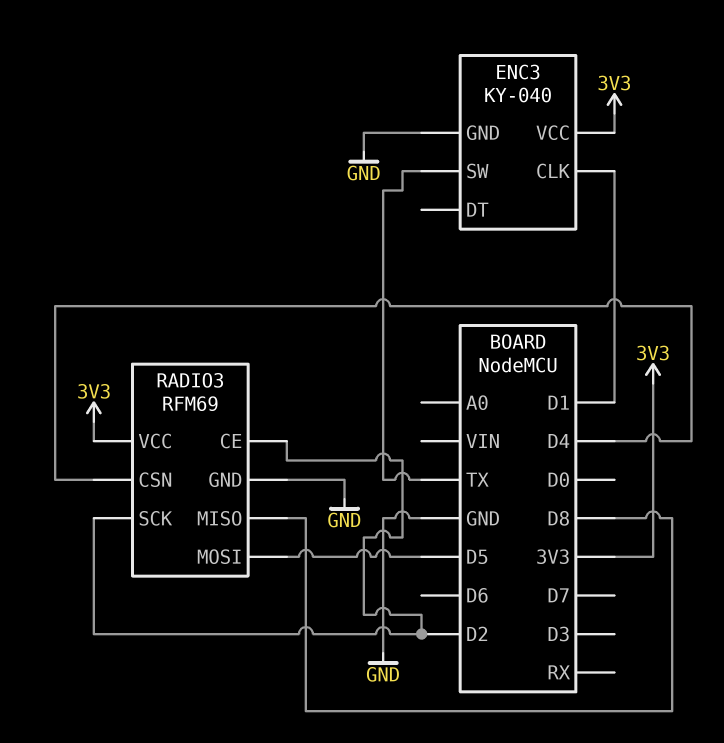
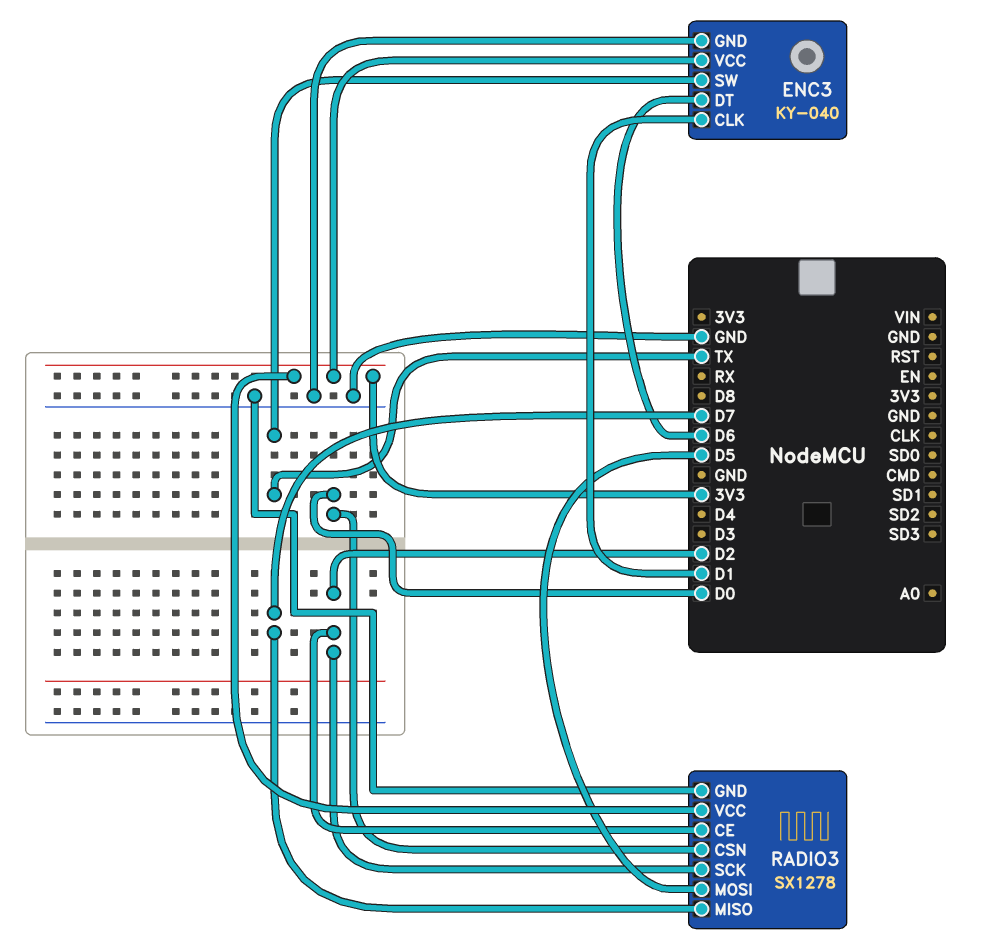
ENC3 pin DT: none -> D6
RADIO3: RFM69 -> SX1278
RADIO3 pin CSN: D4 -> D0
RADIO3 pin MISO: D8 -> D7

